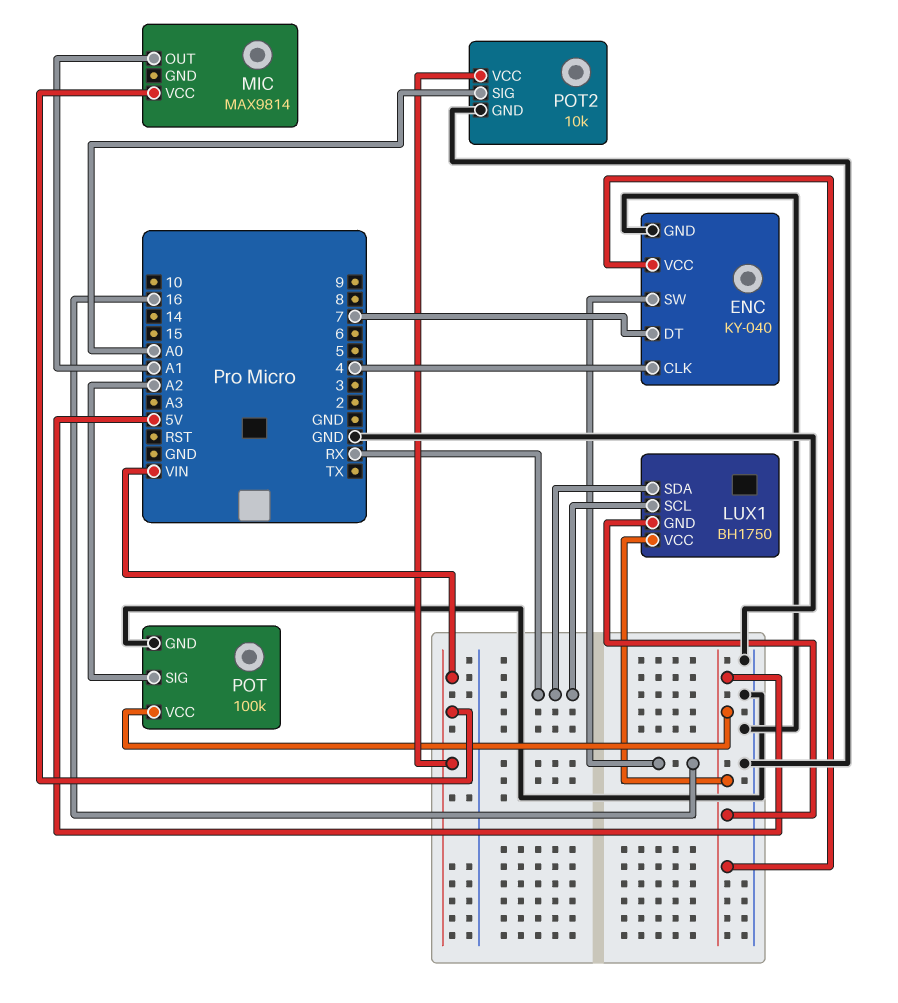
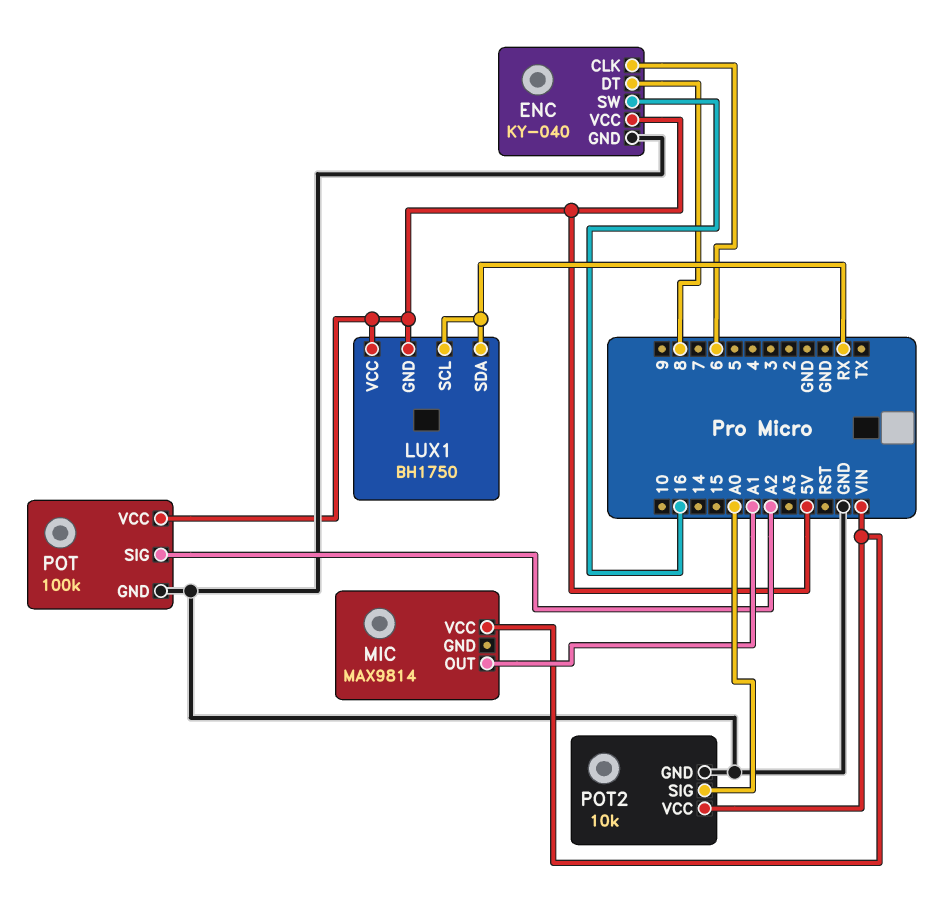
ENC pin CLK: 4 -> 6
ENC pin DT: 7 -> 8

